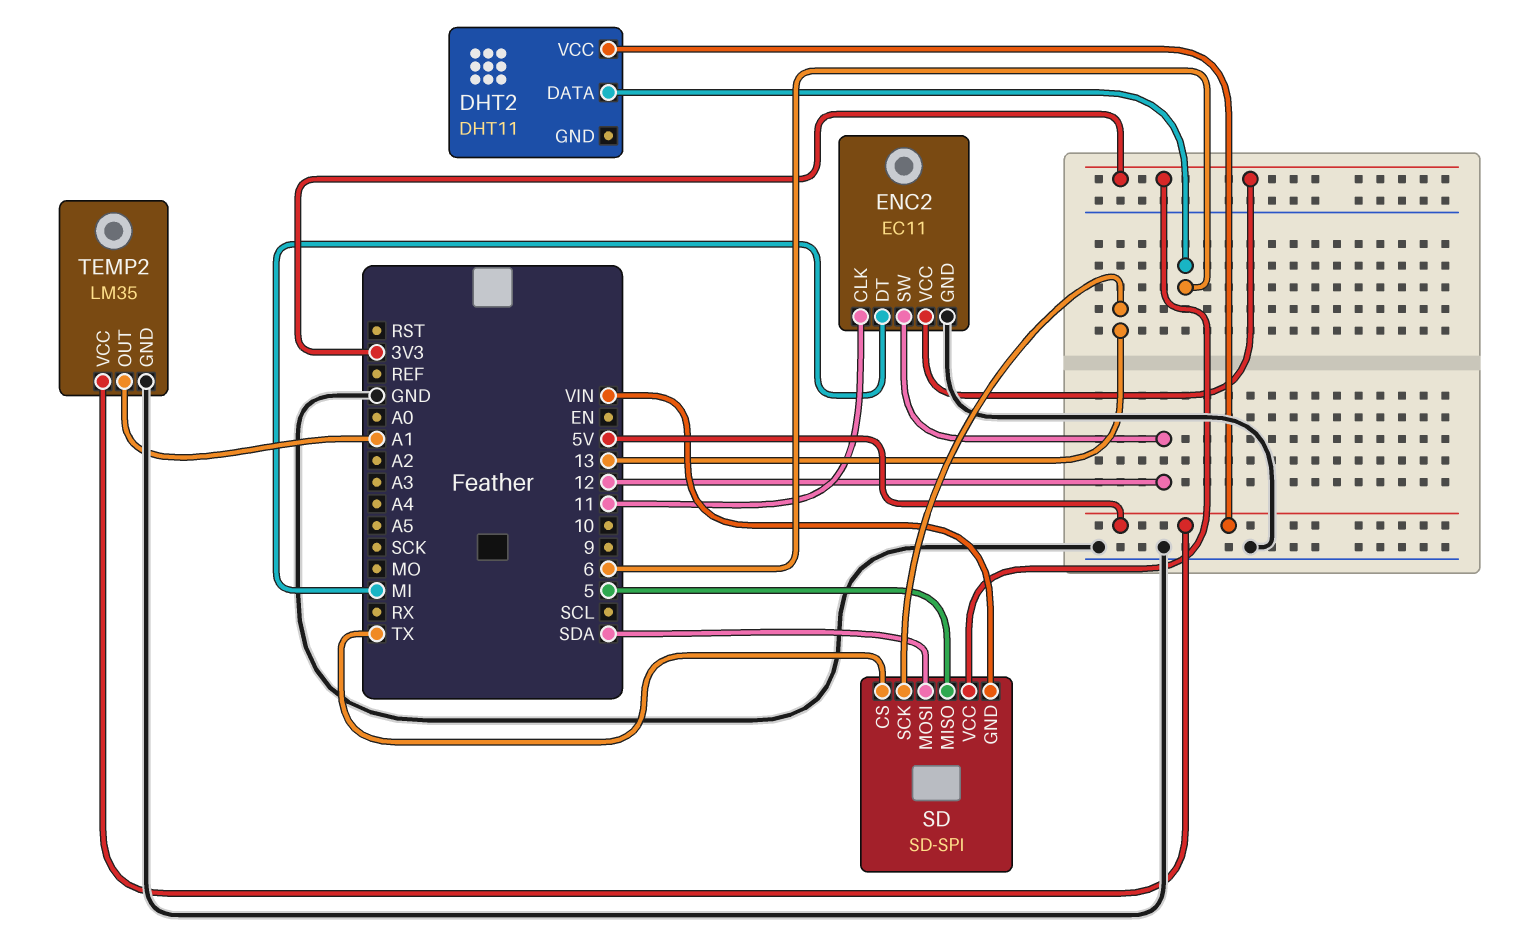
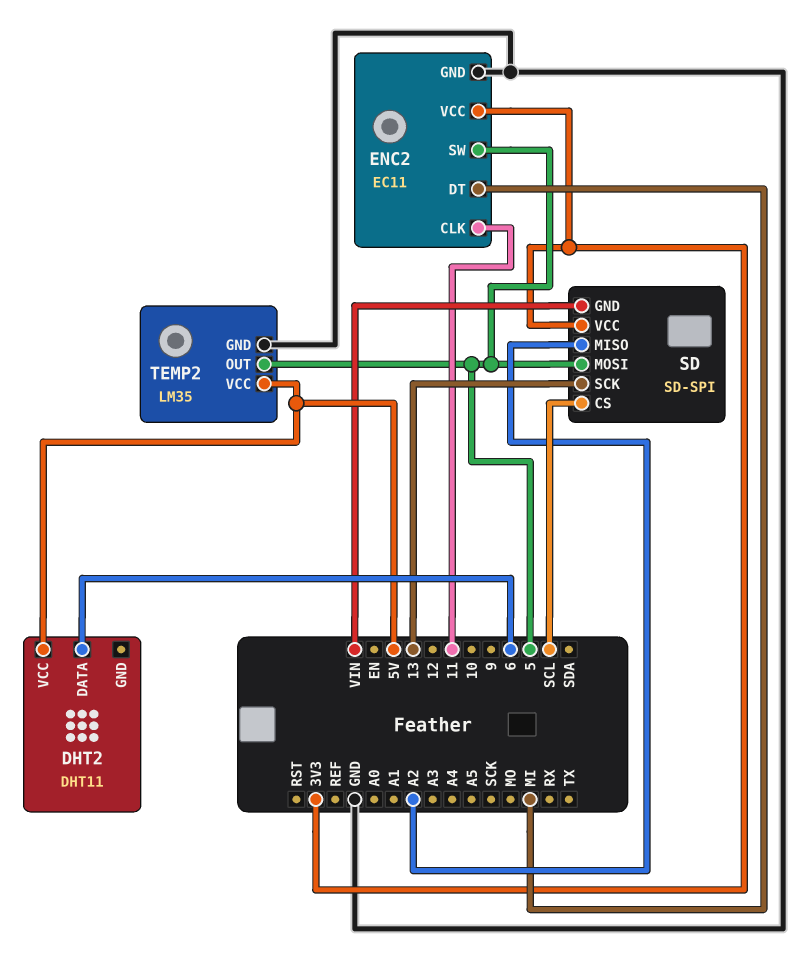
ENC2 pin SW: 12 -> 5
SD pin CS: TX -> SCL
SD pin MISO: 5 -> A2
SD pin MOSI: SDA -> 5
TEMP2 pin OUT: A1 -> 5

